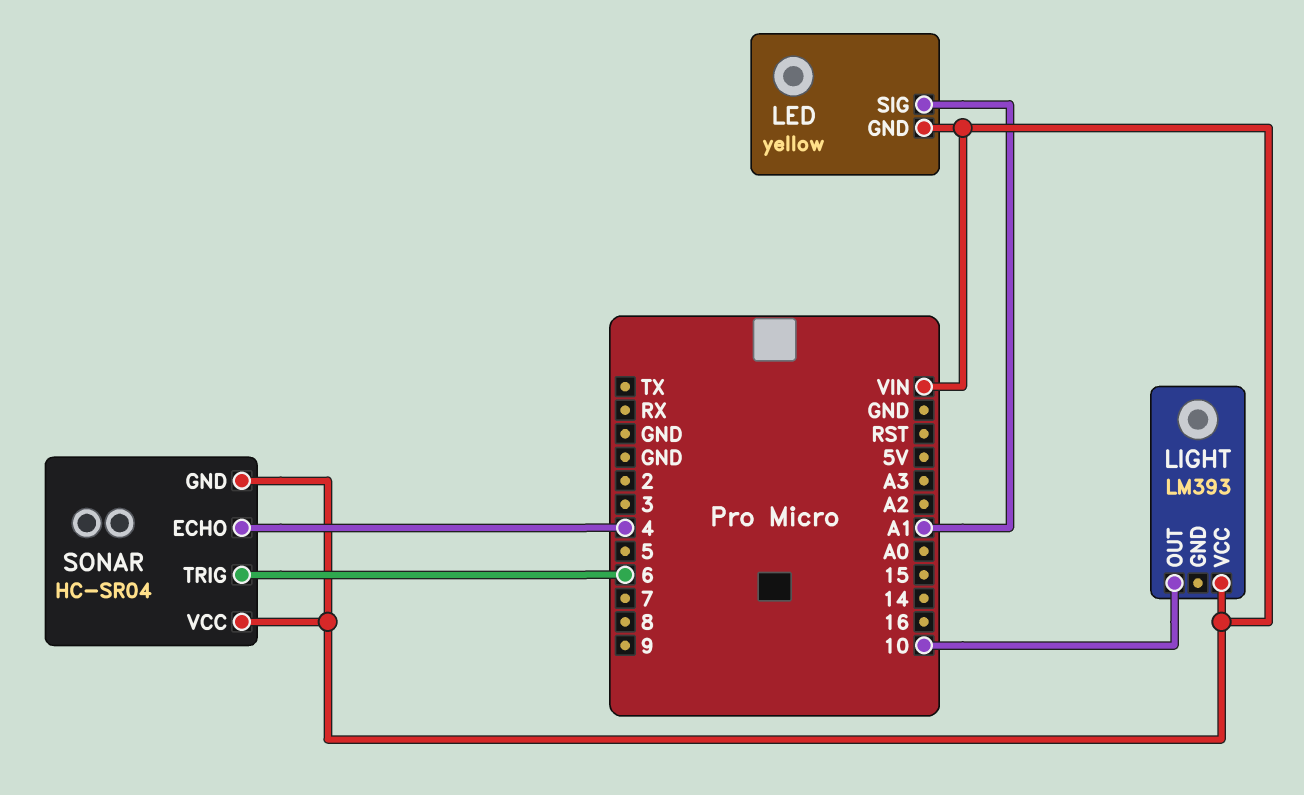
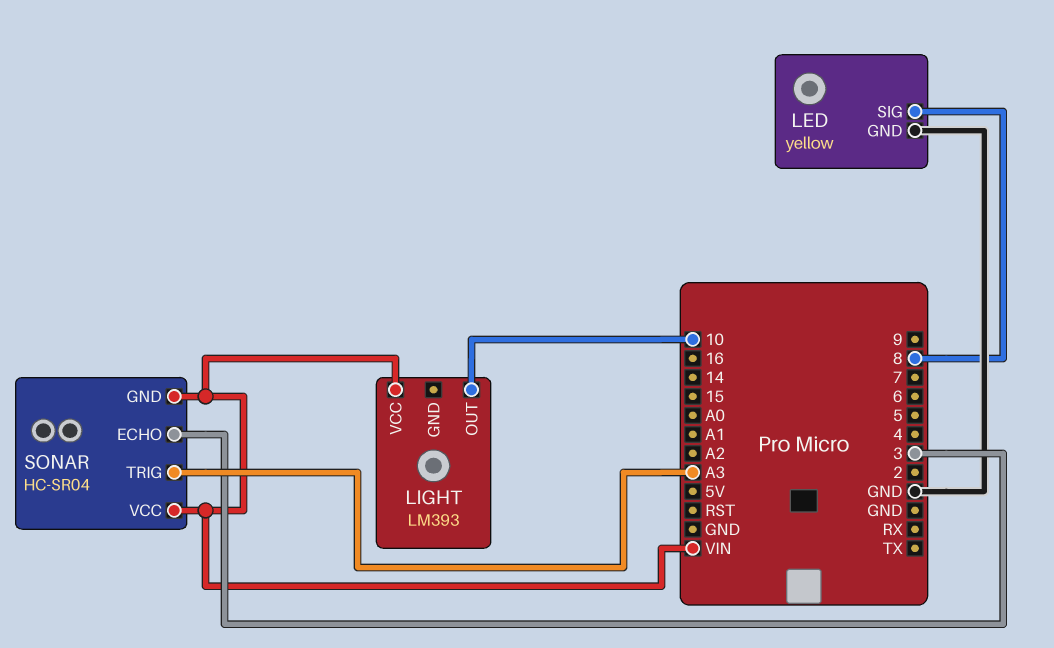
LED pin GND: VIN -> GND
LED pin SIG: A1 -> 8
SONAR pin ECHO: 4 -> 3
SONAR pin TRIG: 6 -> A3

